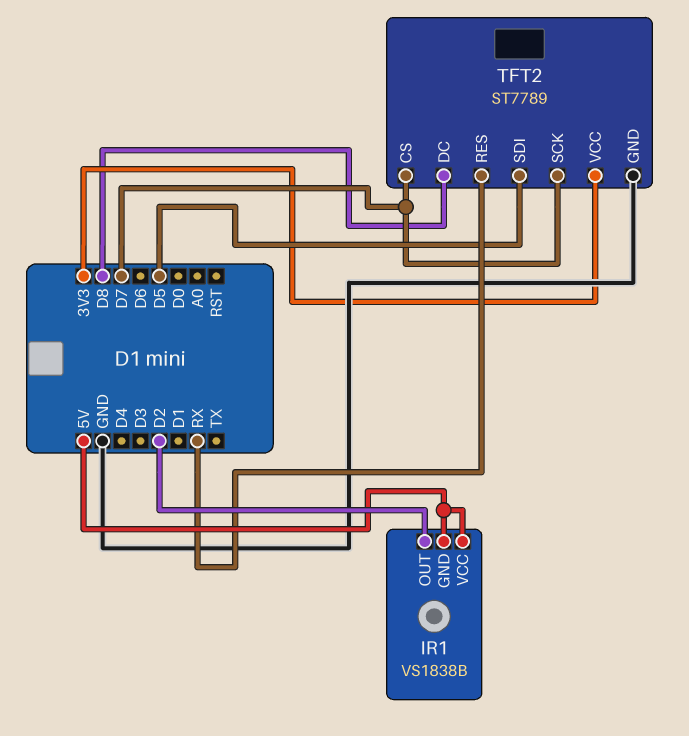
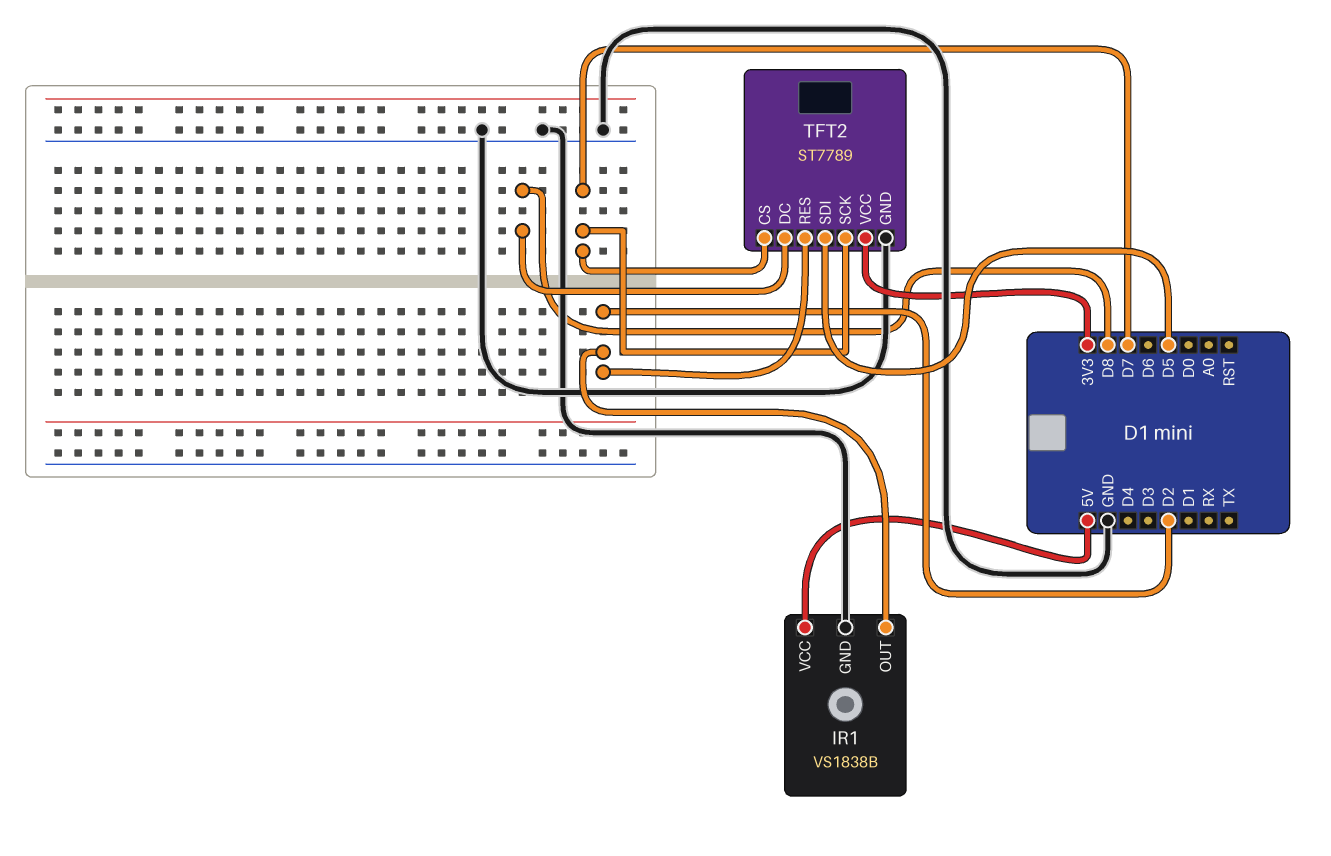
IR1 pin GND: 5V -> GND
TFT2 pin RES: RX -> D2

